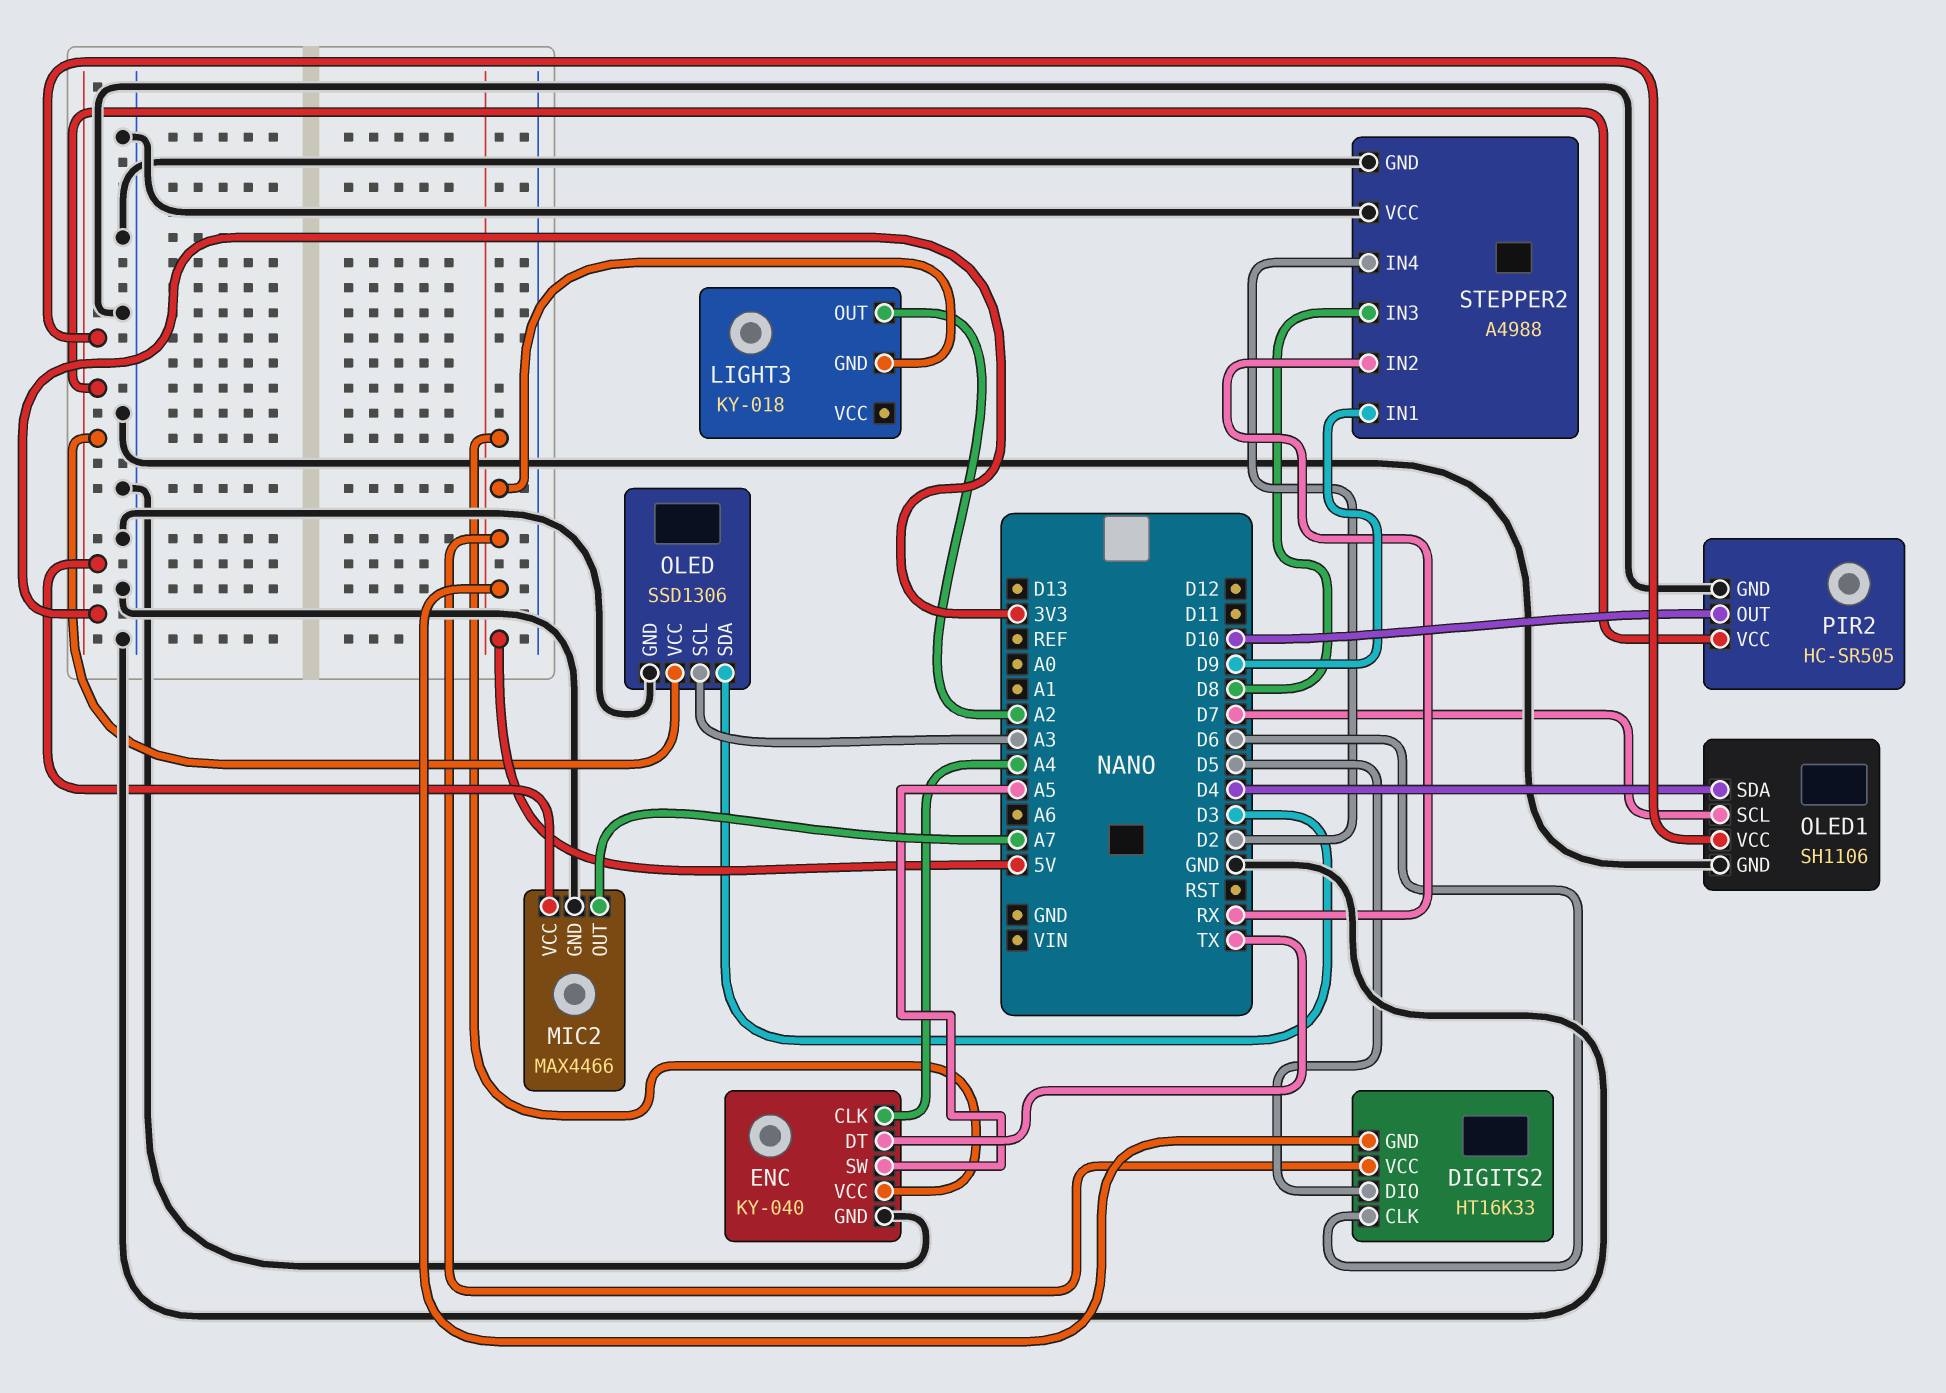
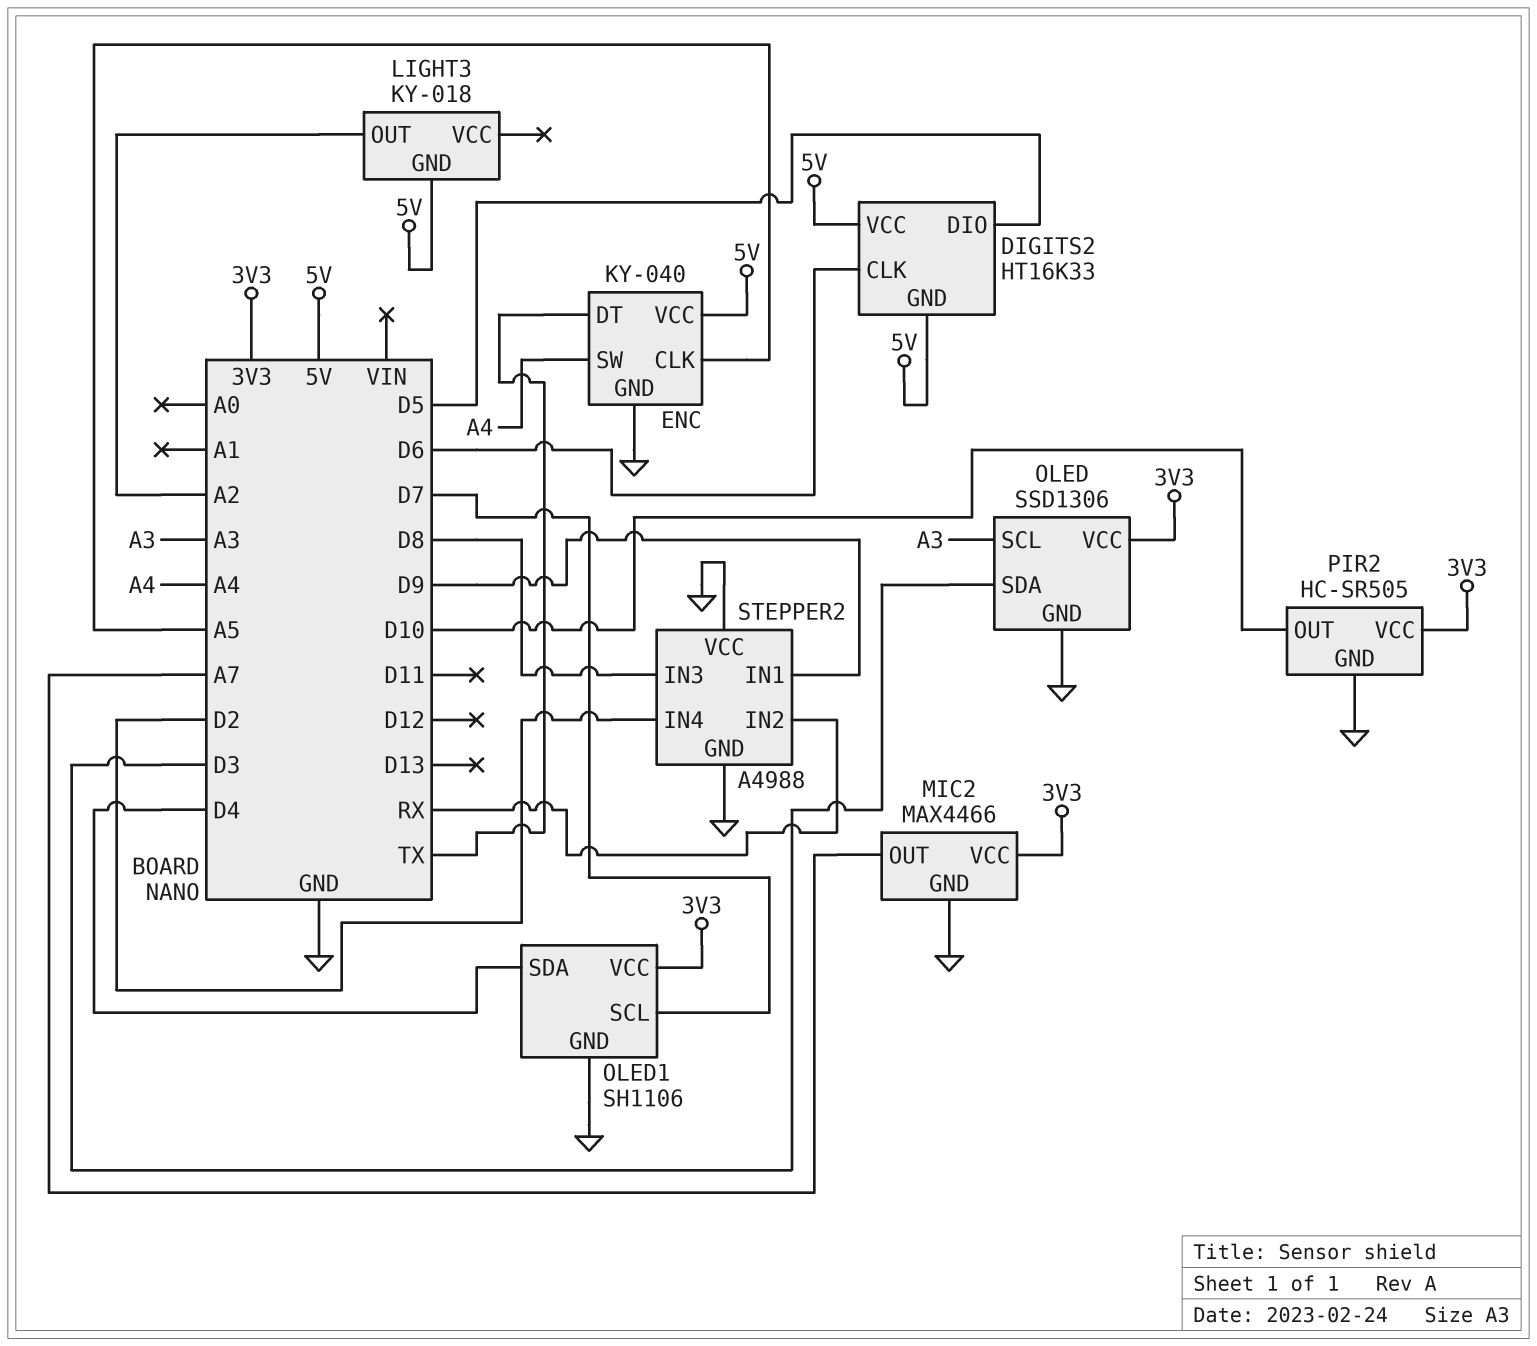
ENC pin CLK: A4 -> A5
ENC pin SW: A5 -> A4

